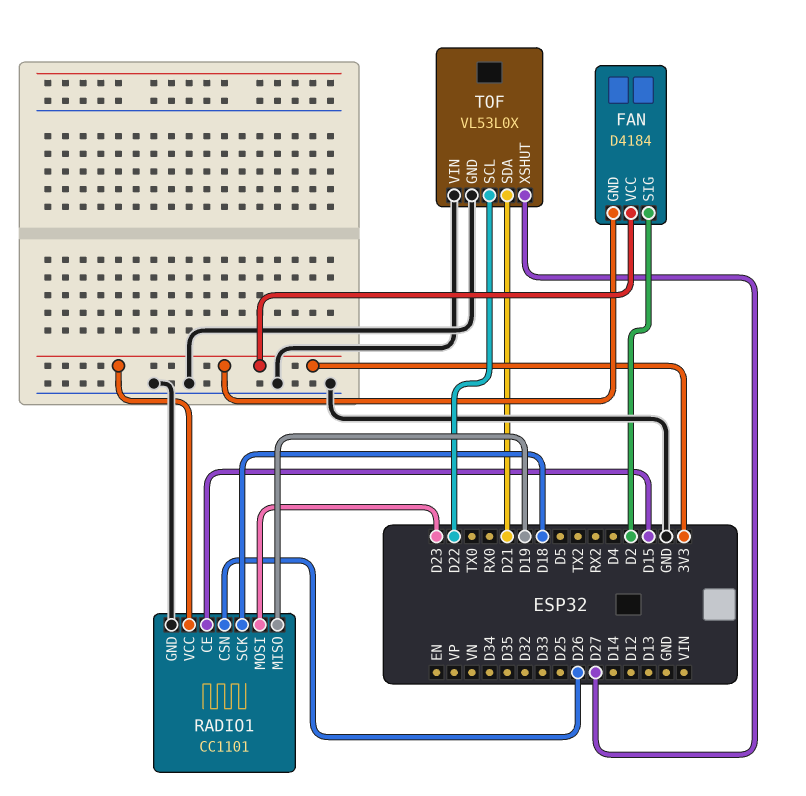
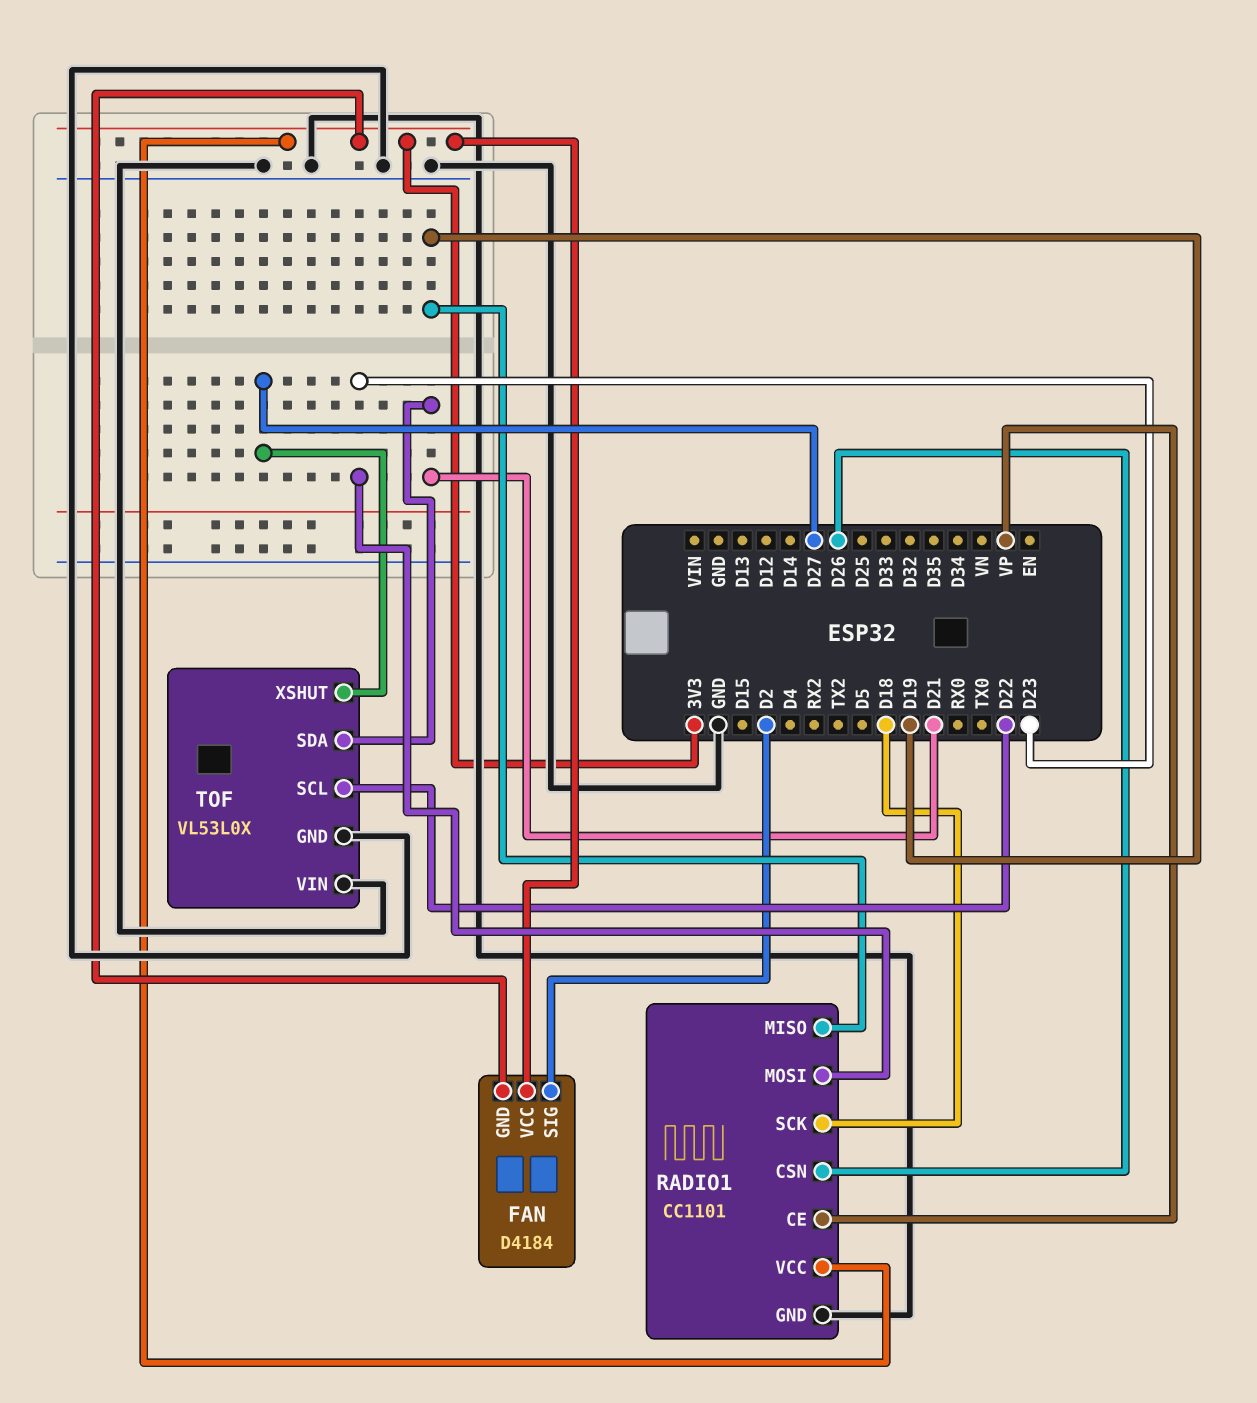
RADIO1 pin CE: D15 -> VP

